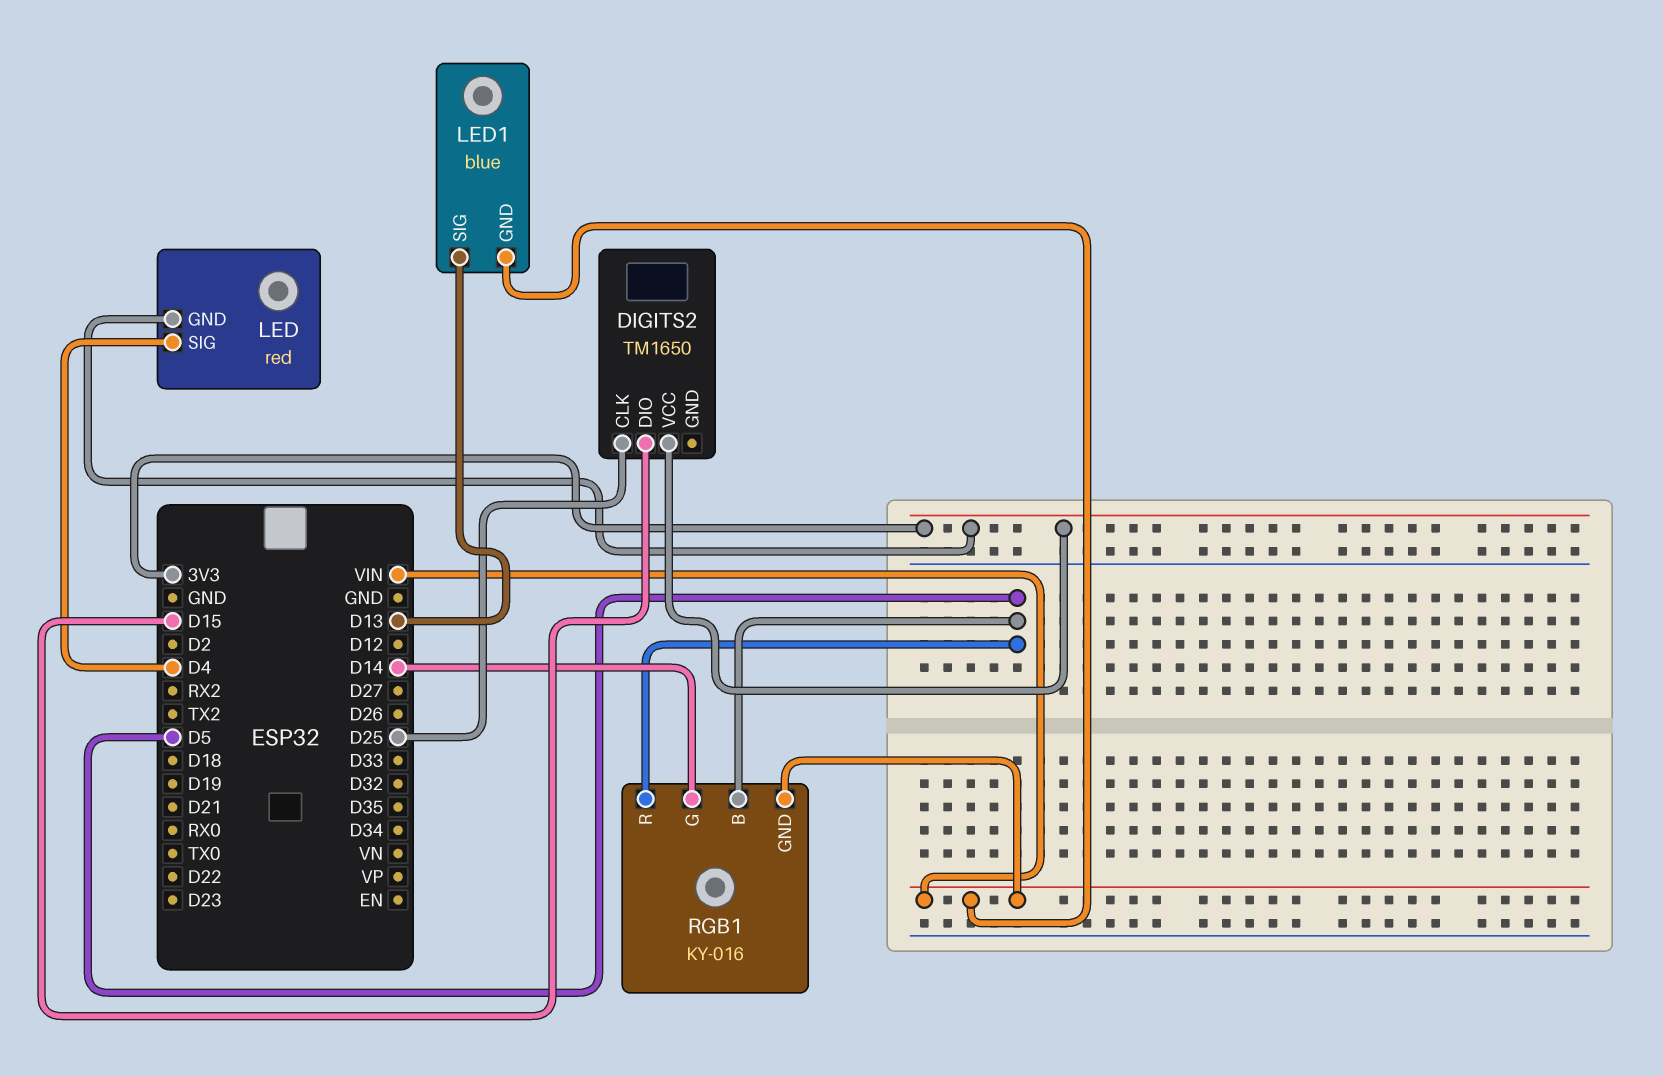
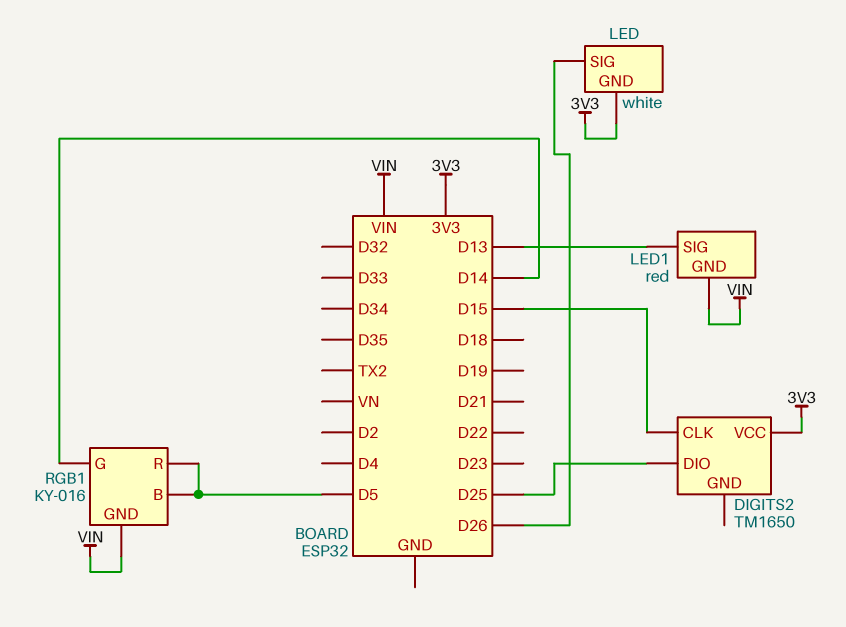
DIGITS2 pin CLK: D25 -> D15
DIGITS2 pin DIO: D15 -> D25
LED: red -> white
LED pin SIG: D4 -> D26
LED1: blue -> red

